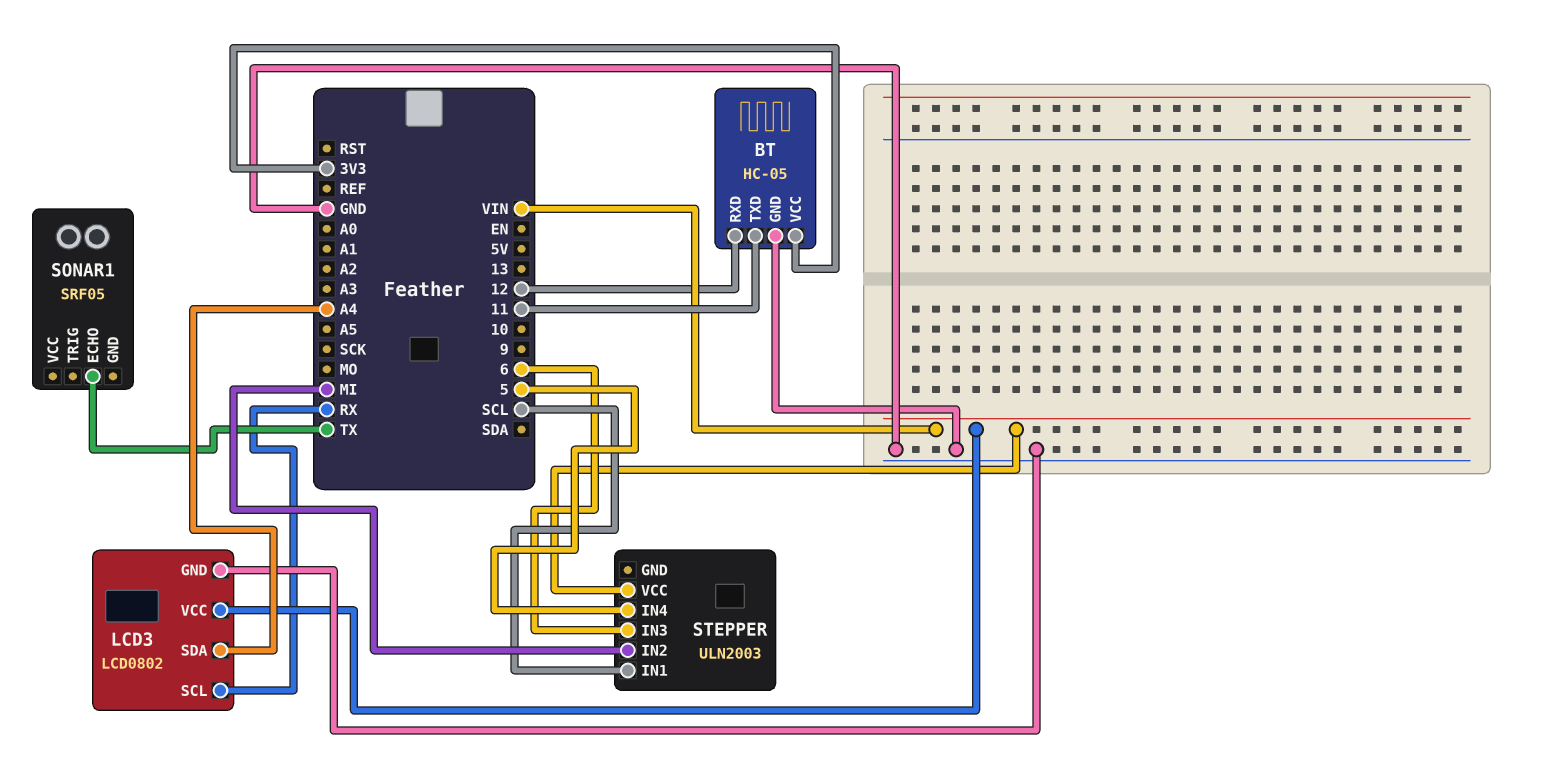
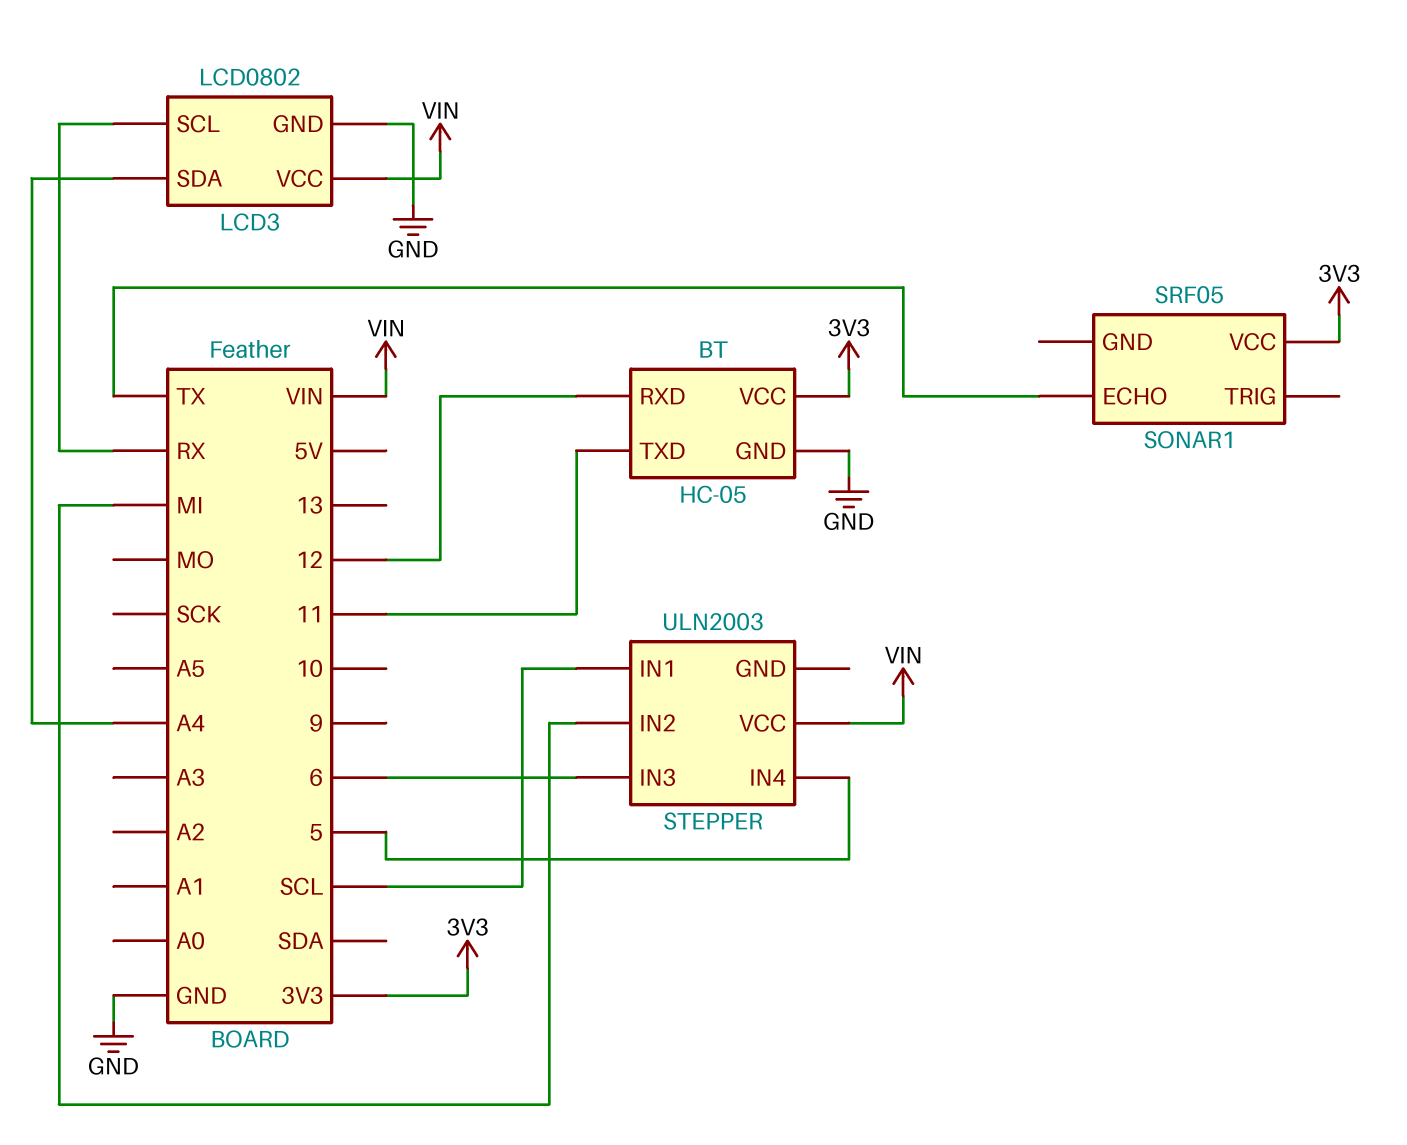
SONAR1 pin VCC: none -> 3V3

